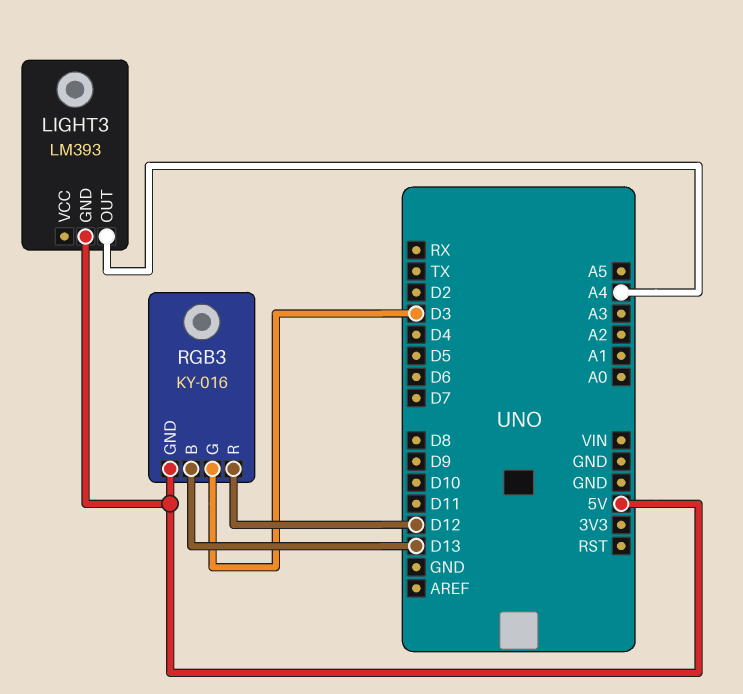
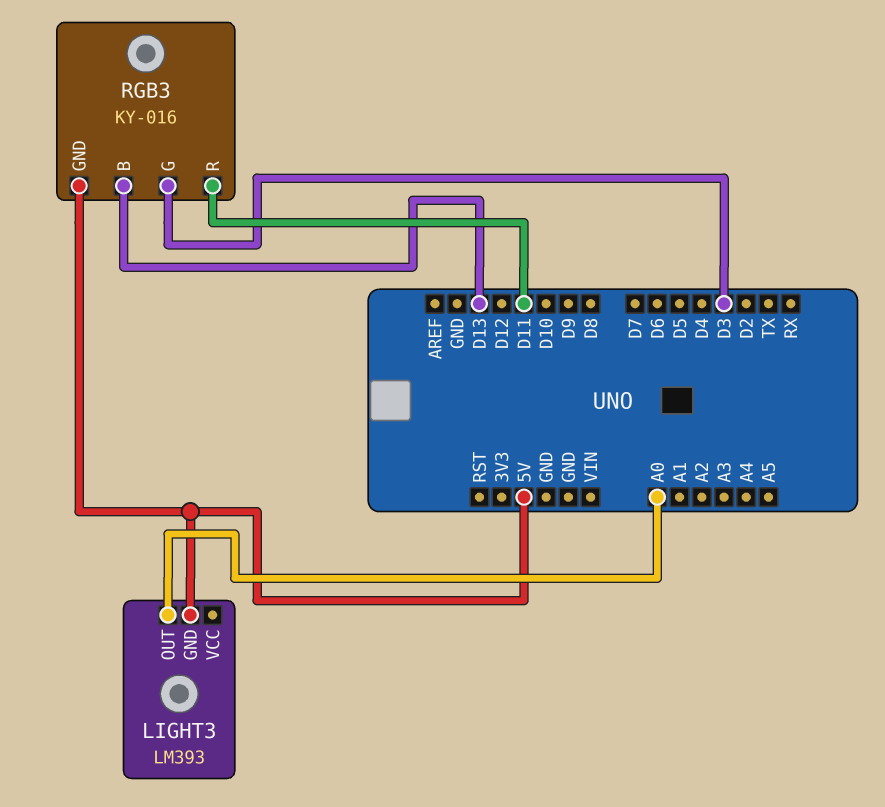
LIGHT3 pin OUT: A4 -> A0
RGB3 pin R: D12 -> D11

